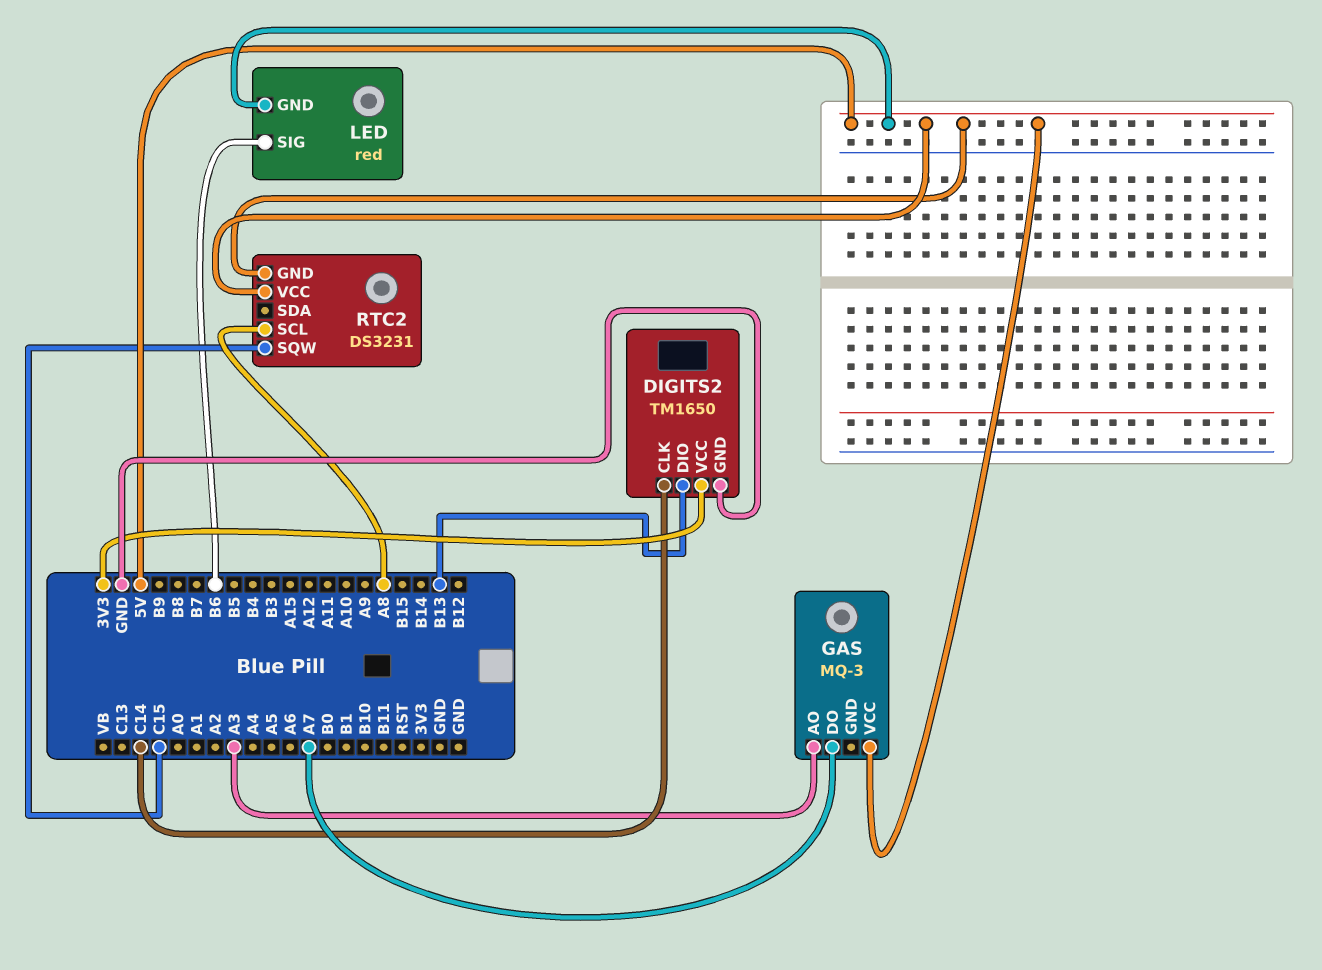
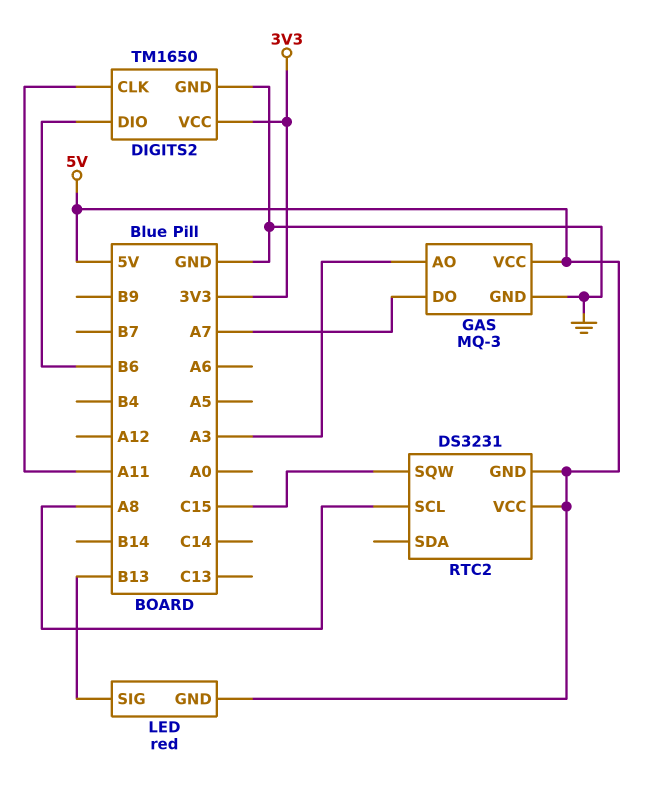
DIGITS2 pin CLK: C14 -> A11
DIGITS2 pin DIO: B13 -> B6
GAS pin GND: none -> GND
LED pin SIG: B6 -> B13

